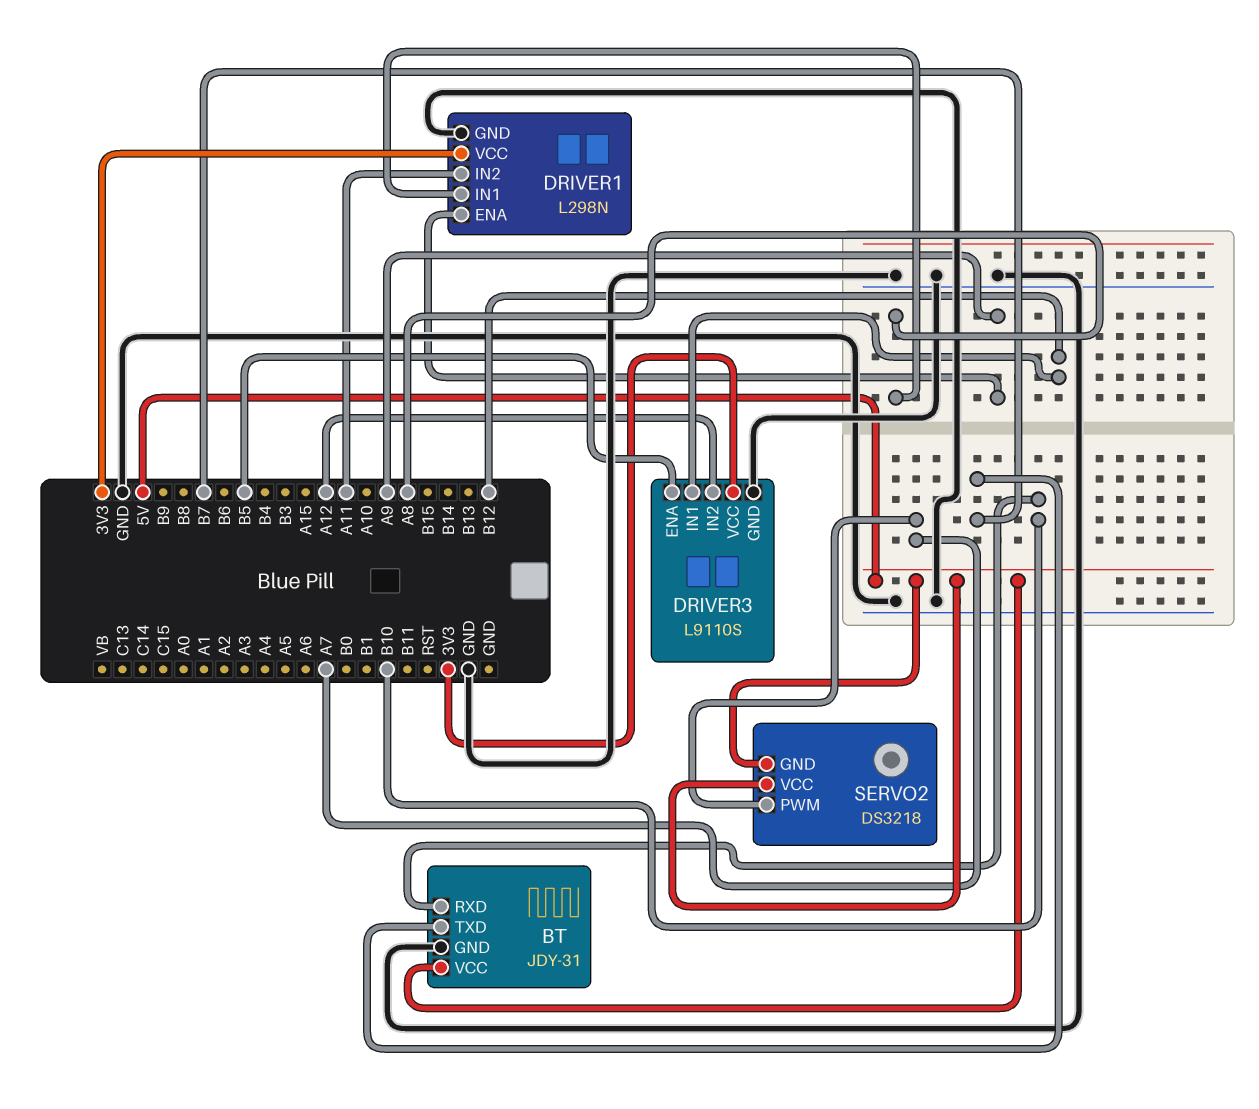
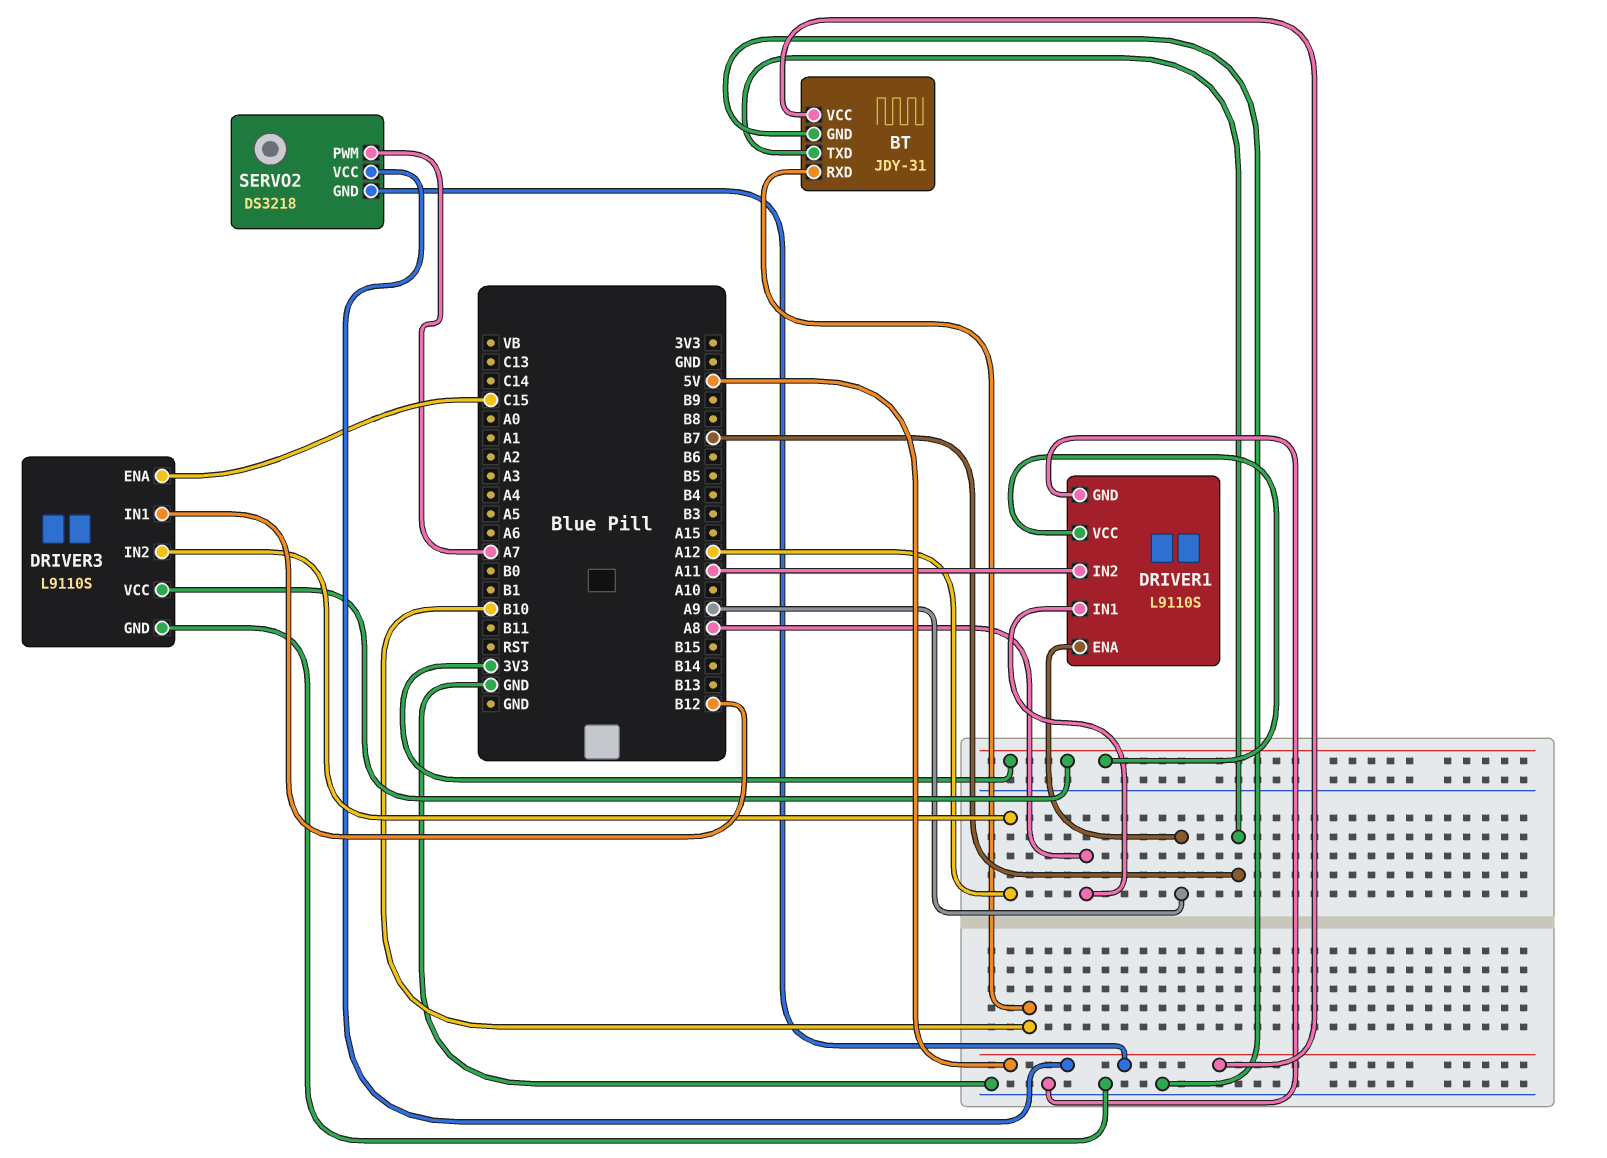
DRIVER1: L298N -> L9110S
DRIVER3 pin ENA: B5 -> C15

